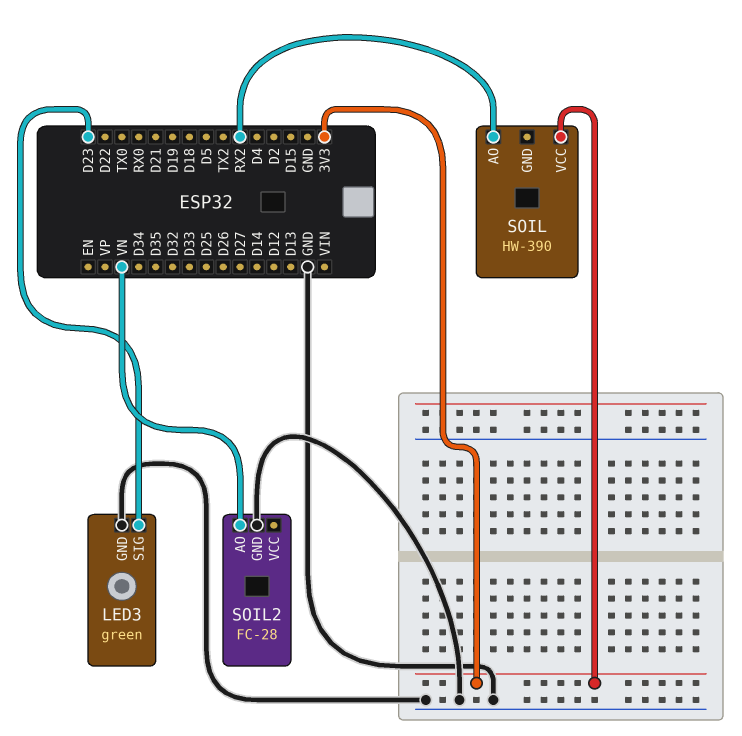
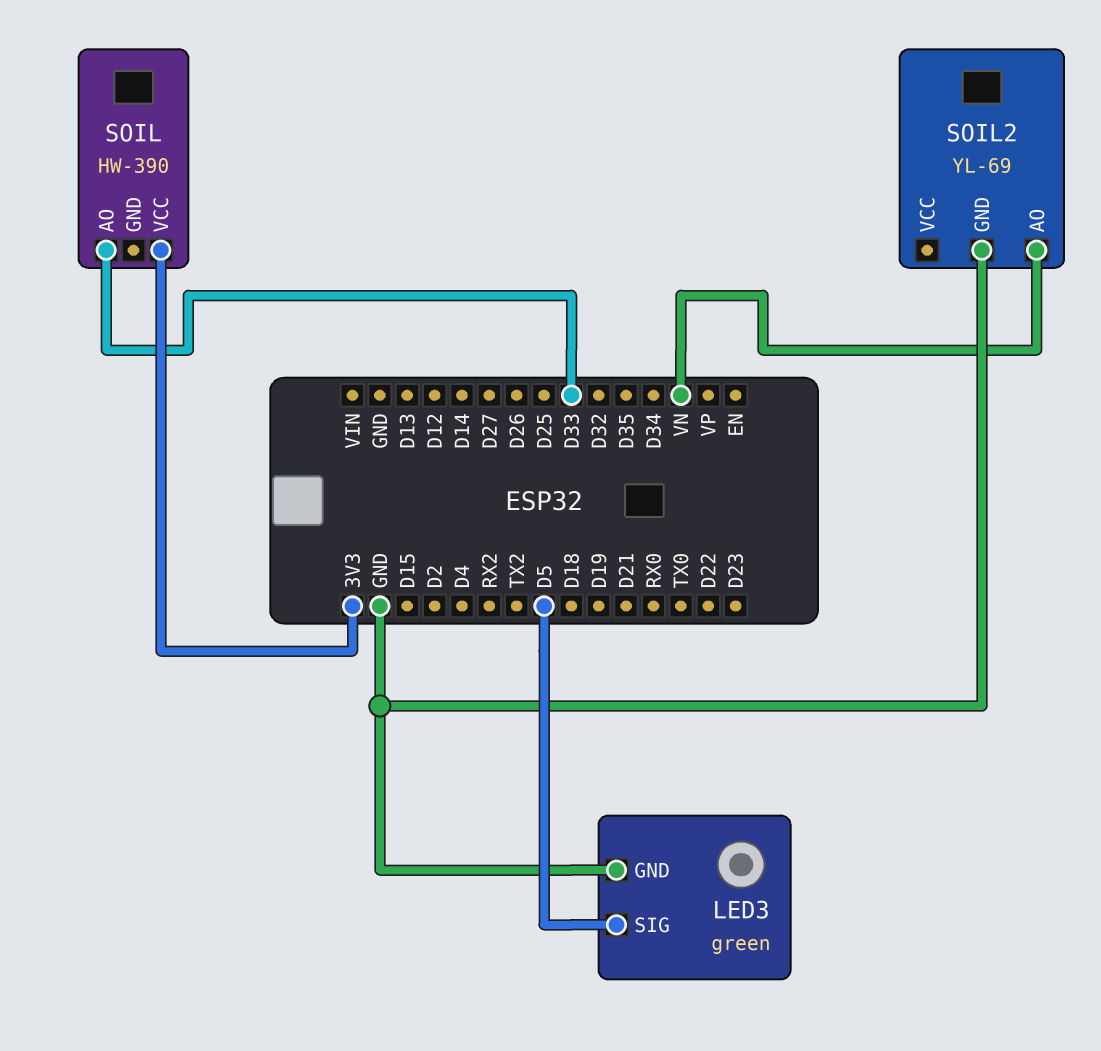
LED3 pin SIG: D23 -> D5
SOIL pin AO: RX2 -> D33
SOIL2: FC-28 -> YL-69

